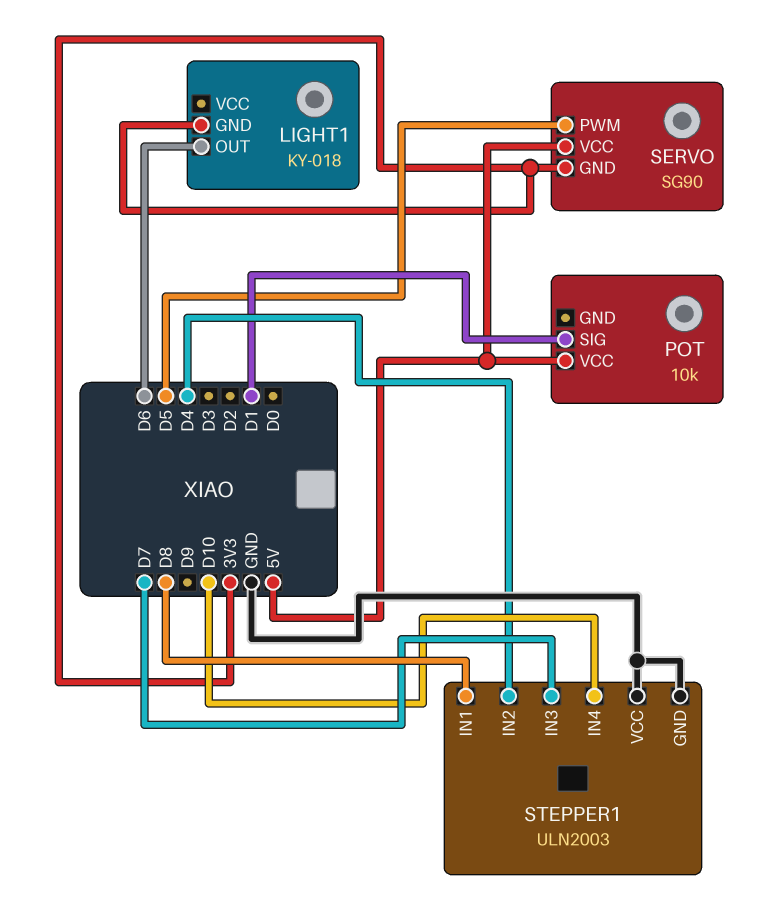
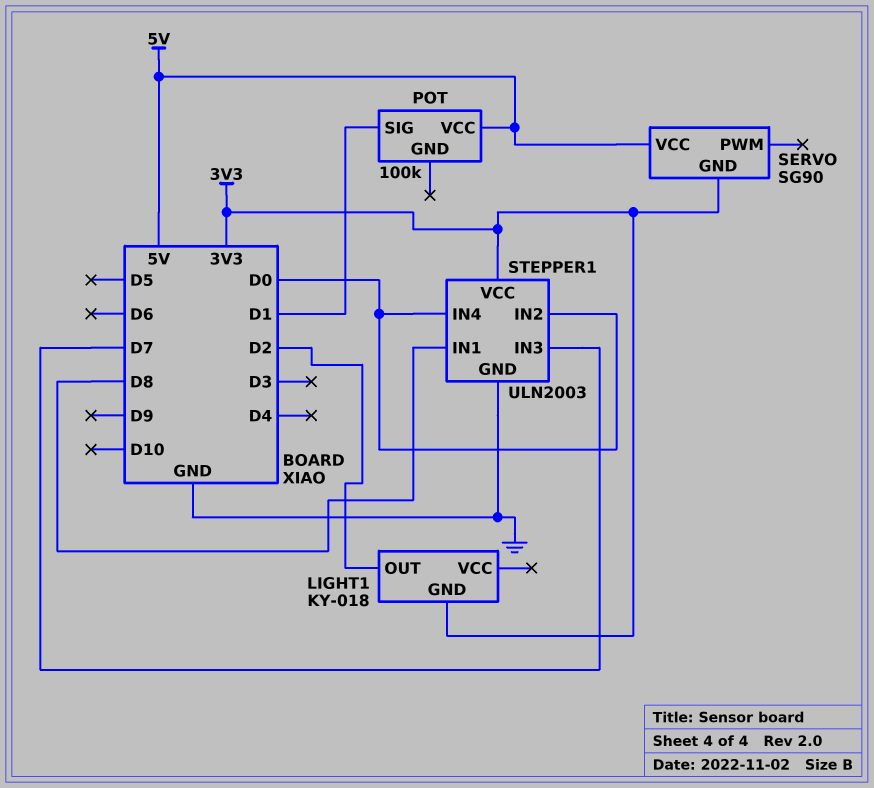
LIGHT1 pin OUT: D6 -> D2
POT: 10k -> 100k
SERVO pin PWM: D5 -> none
STEPPER1 pin IN2: D4 -> D0
STEPPER1 pin IN4: D10 -> D0
STEPPER1 pin VCC: GND -> 3V3

